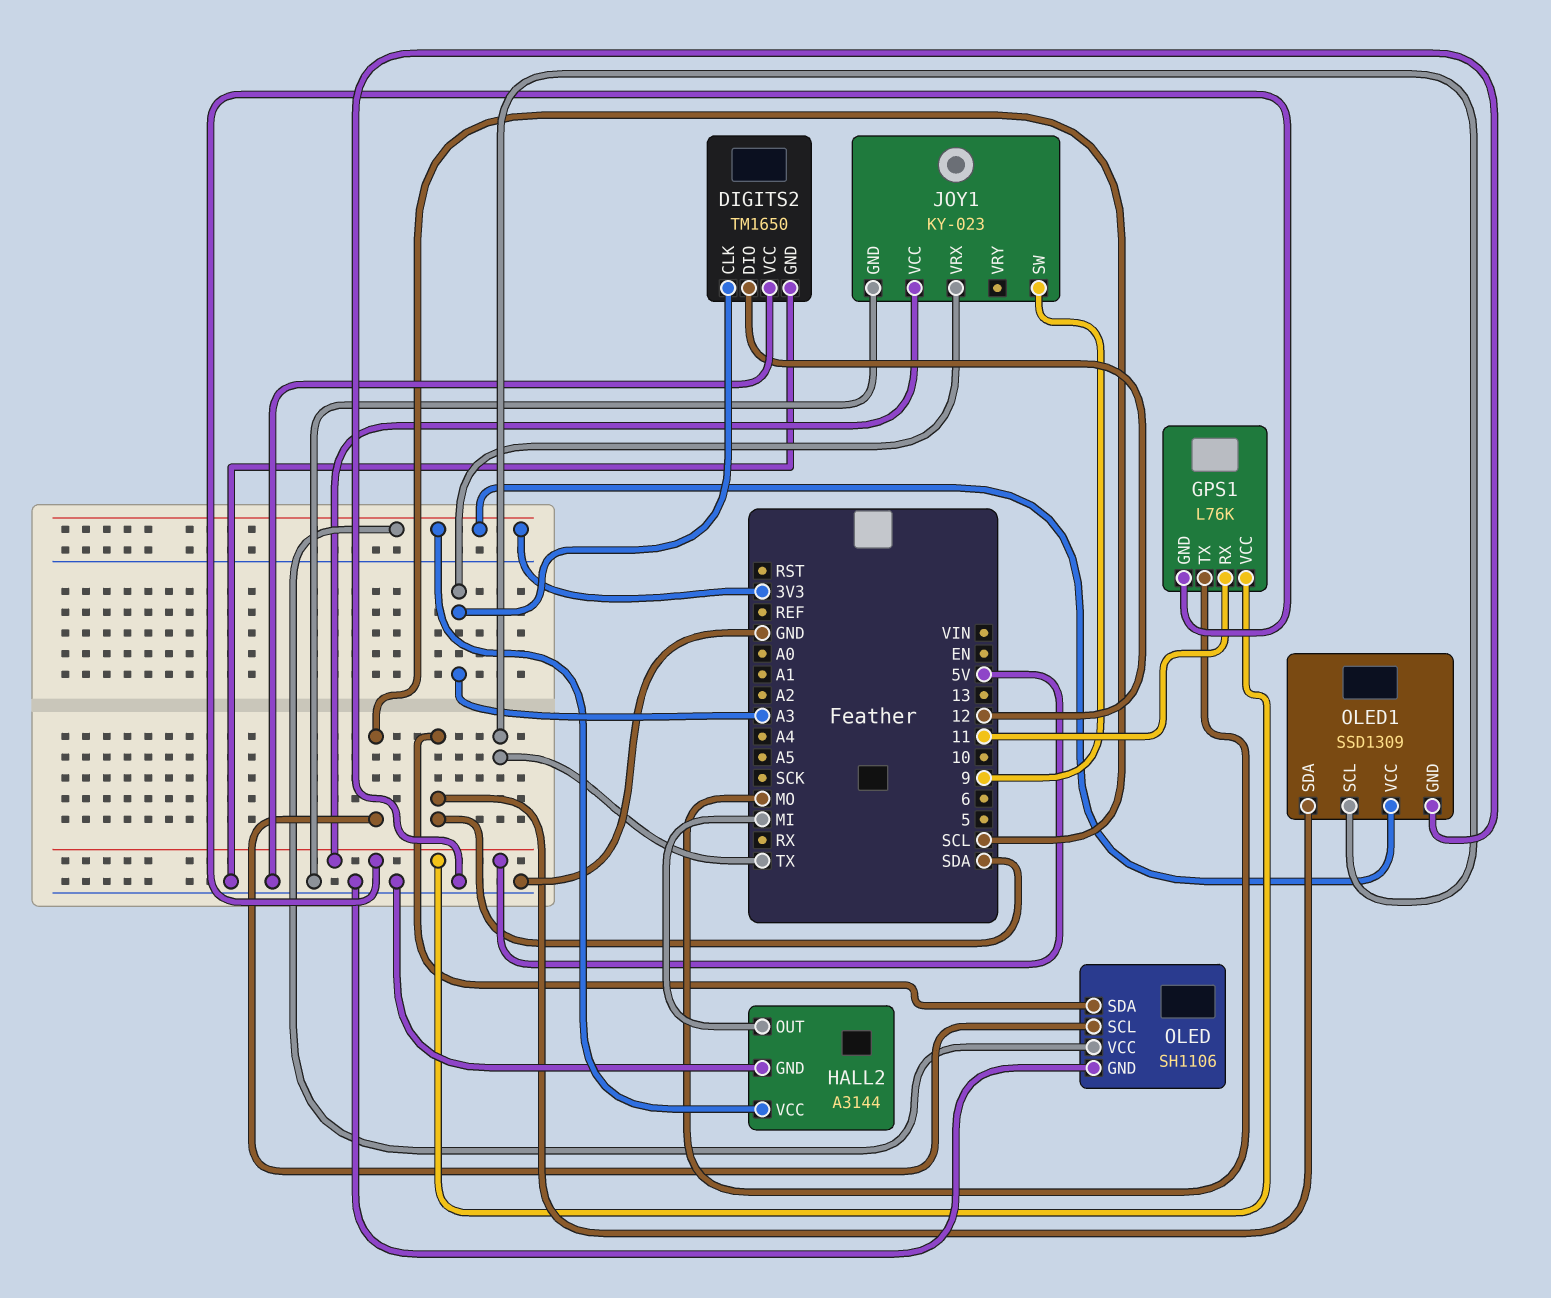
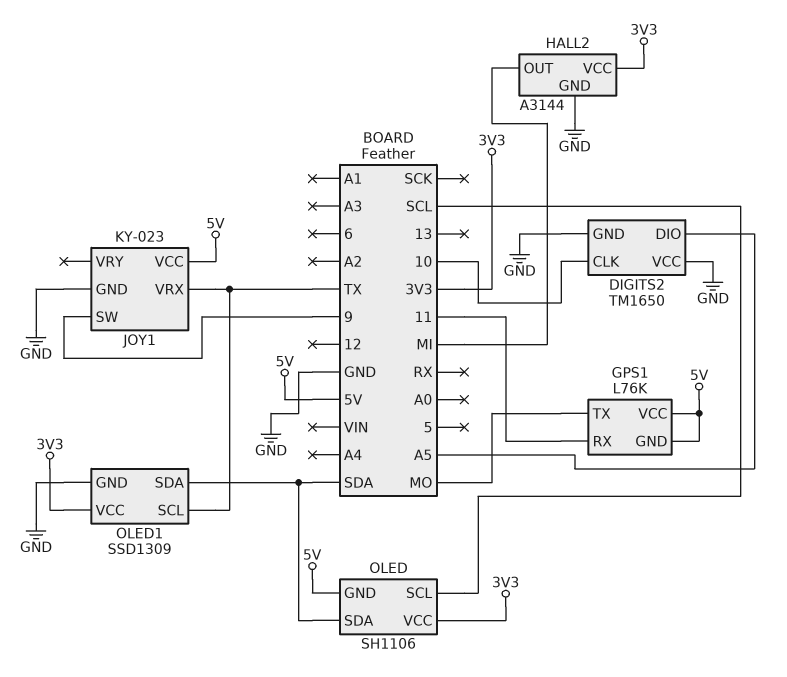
DIGITS2 pin CLK: A3 -> 10
DIGITS2 pin DIO: 12 -> A5
JOY1 pin VRX: A3 -> TX
OLED pin GND: GND -> 5V

